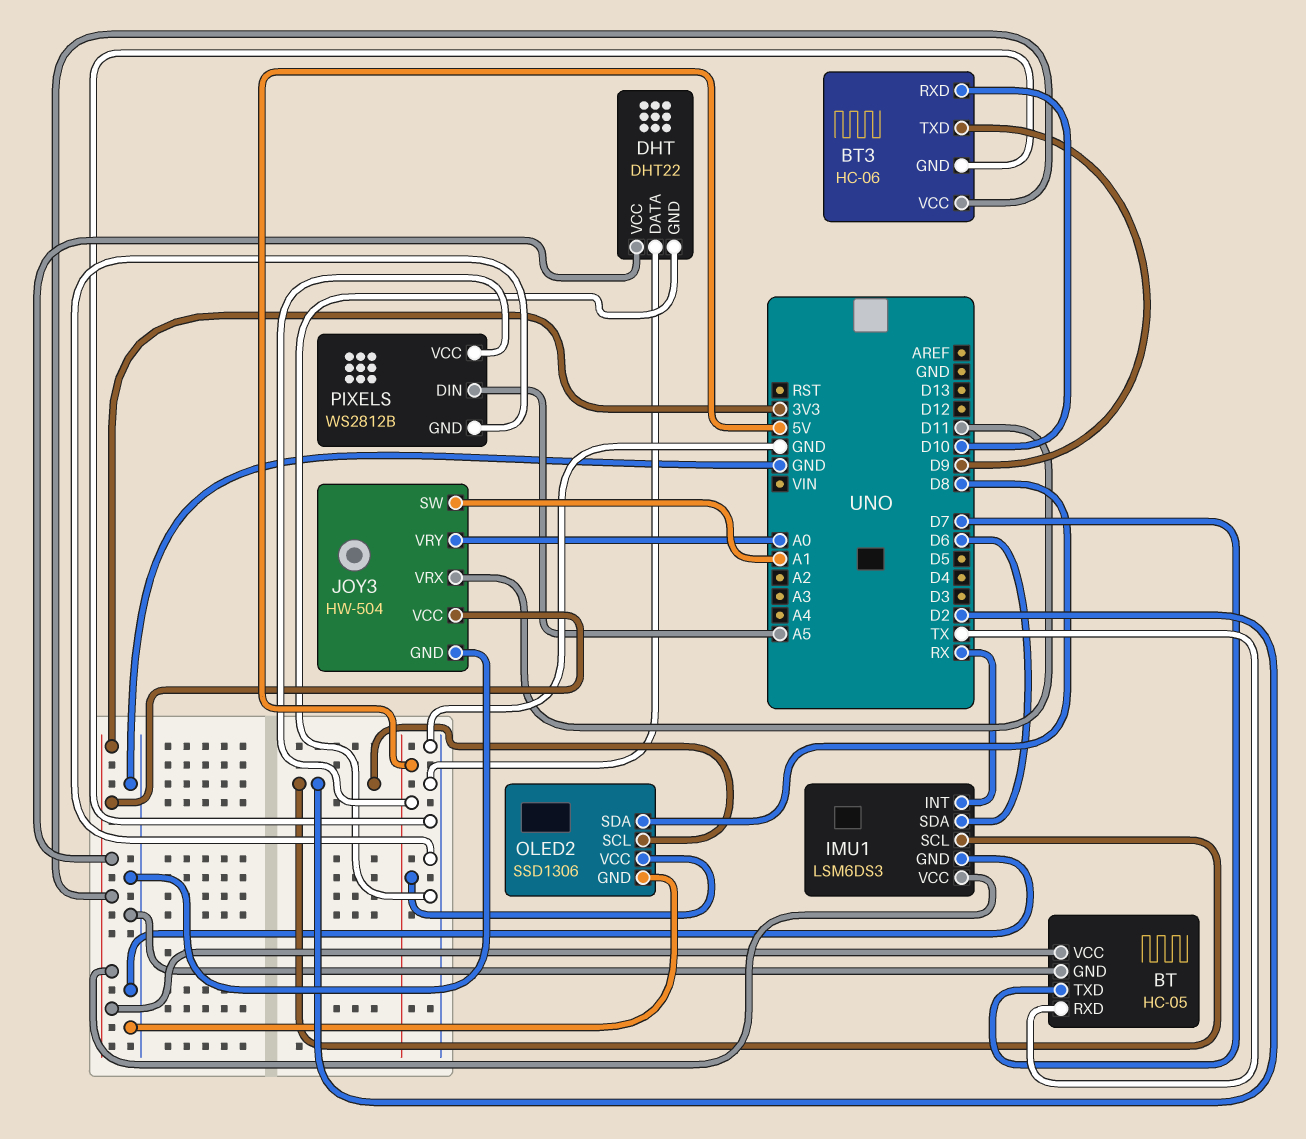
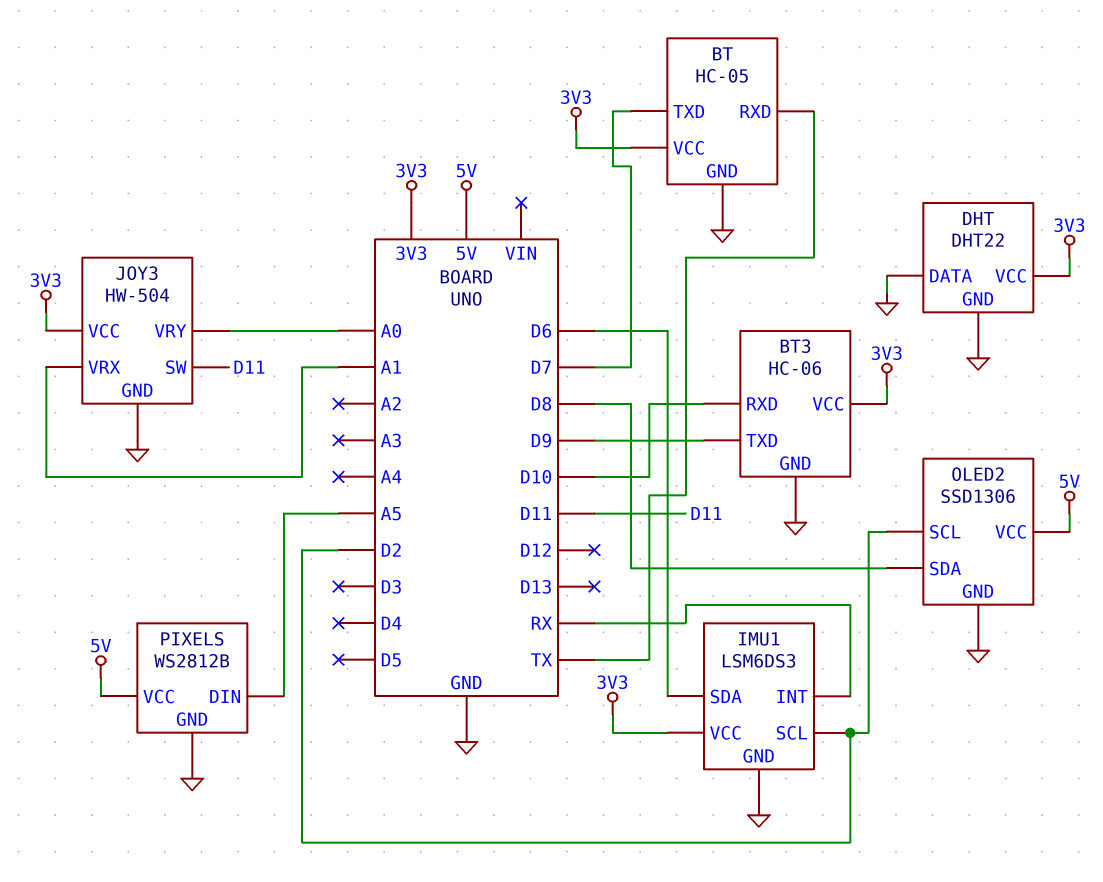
JOY3 pin SW: A1 -> D11
JOY3 pin VRX: D11 -> A1

